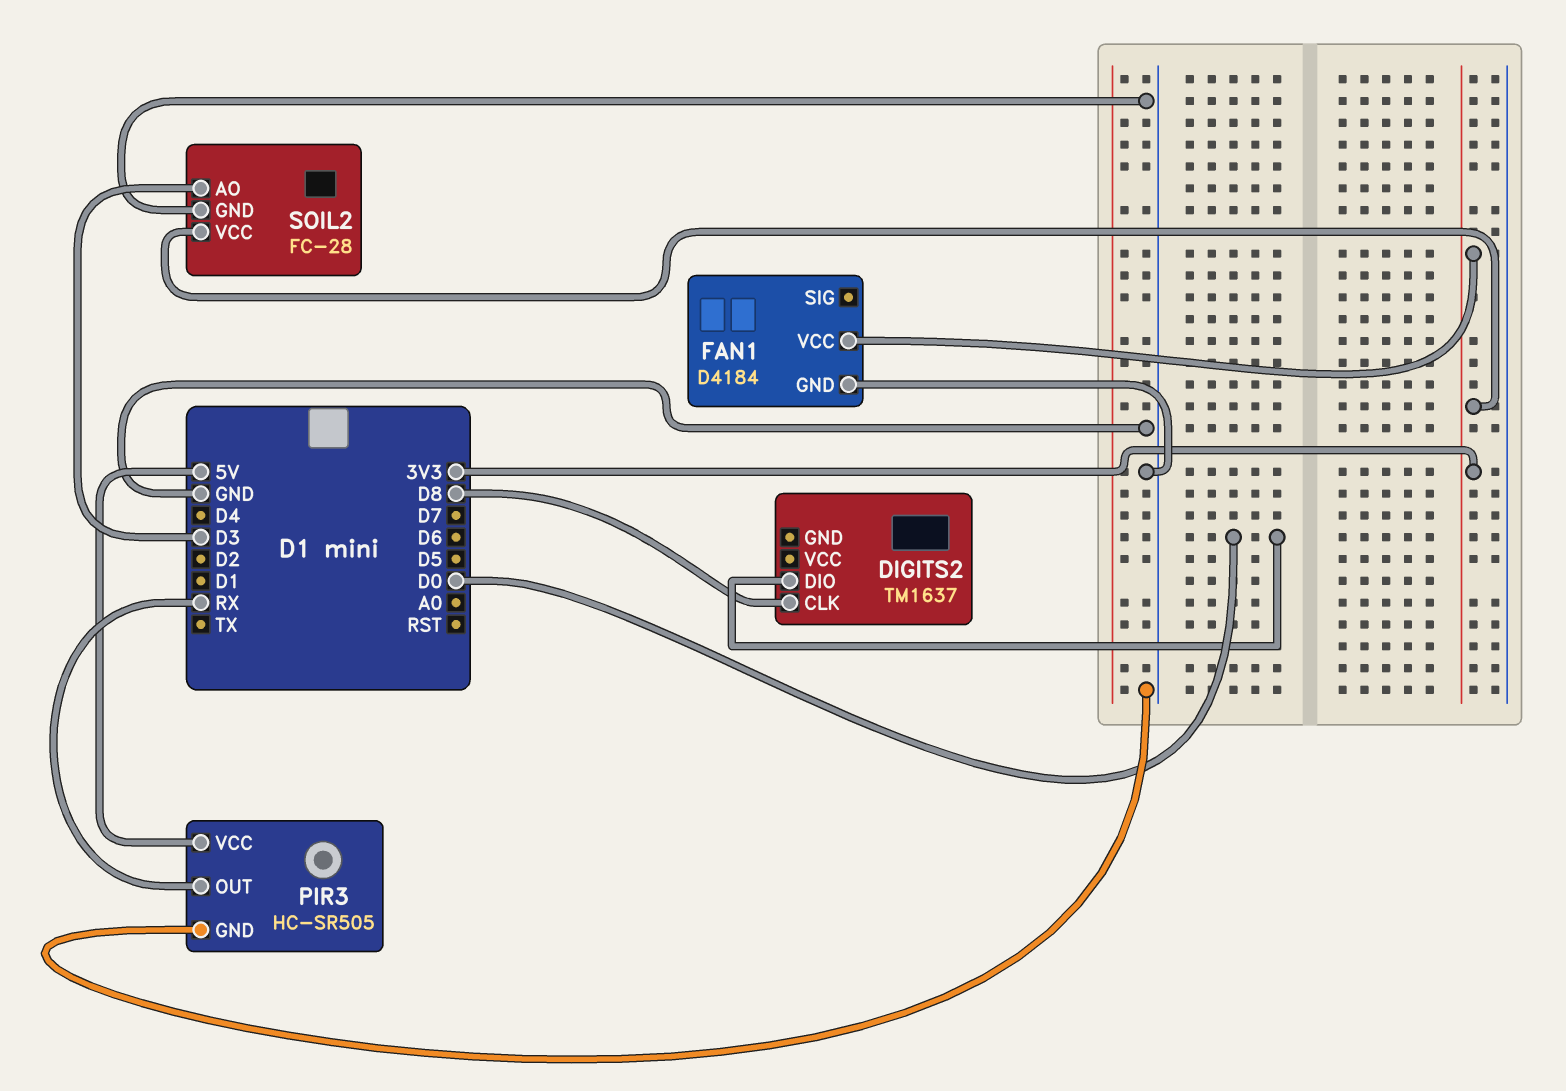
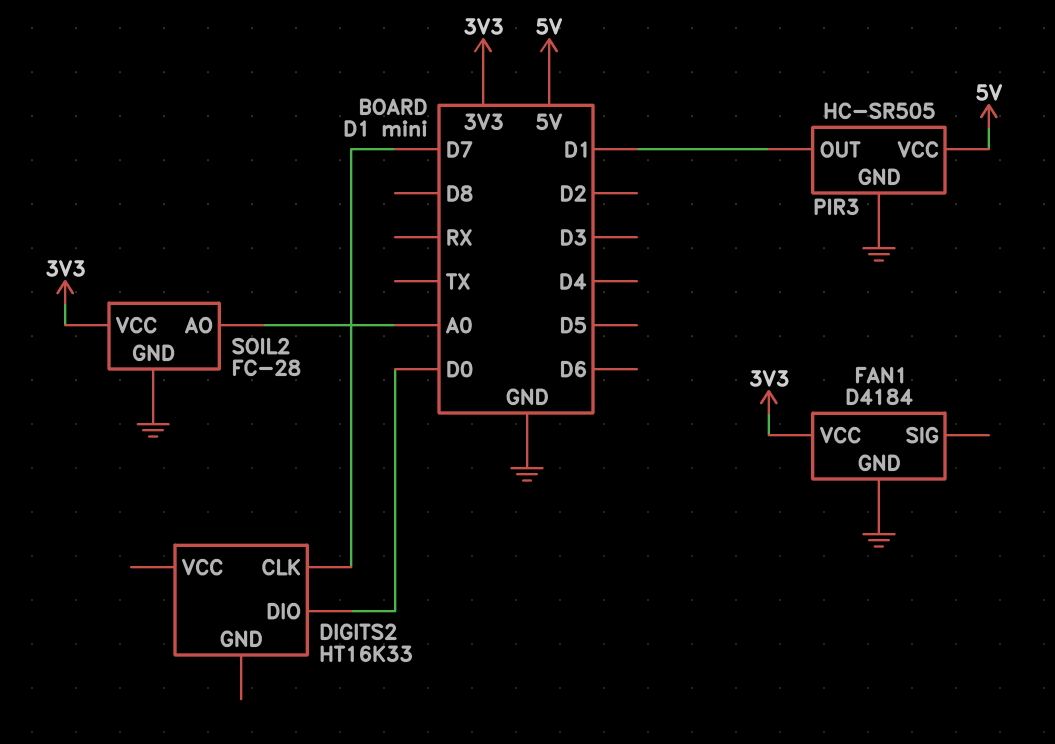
DIGITS2: TM1637 -> HT16K33
DIGITS2 pin CLK: D8 -> D7
PIR3 pin OUT: RX -> D1
SOIL2 pin AO: D3 -> A0

